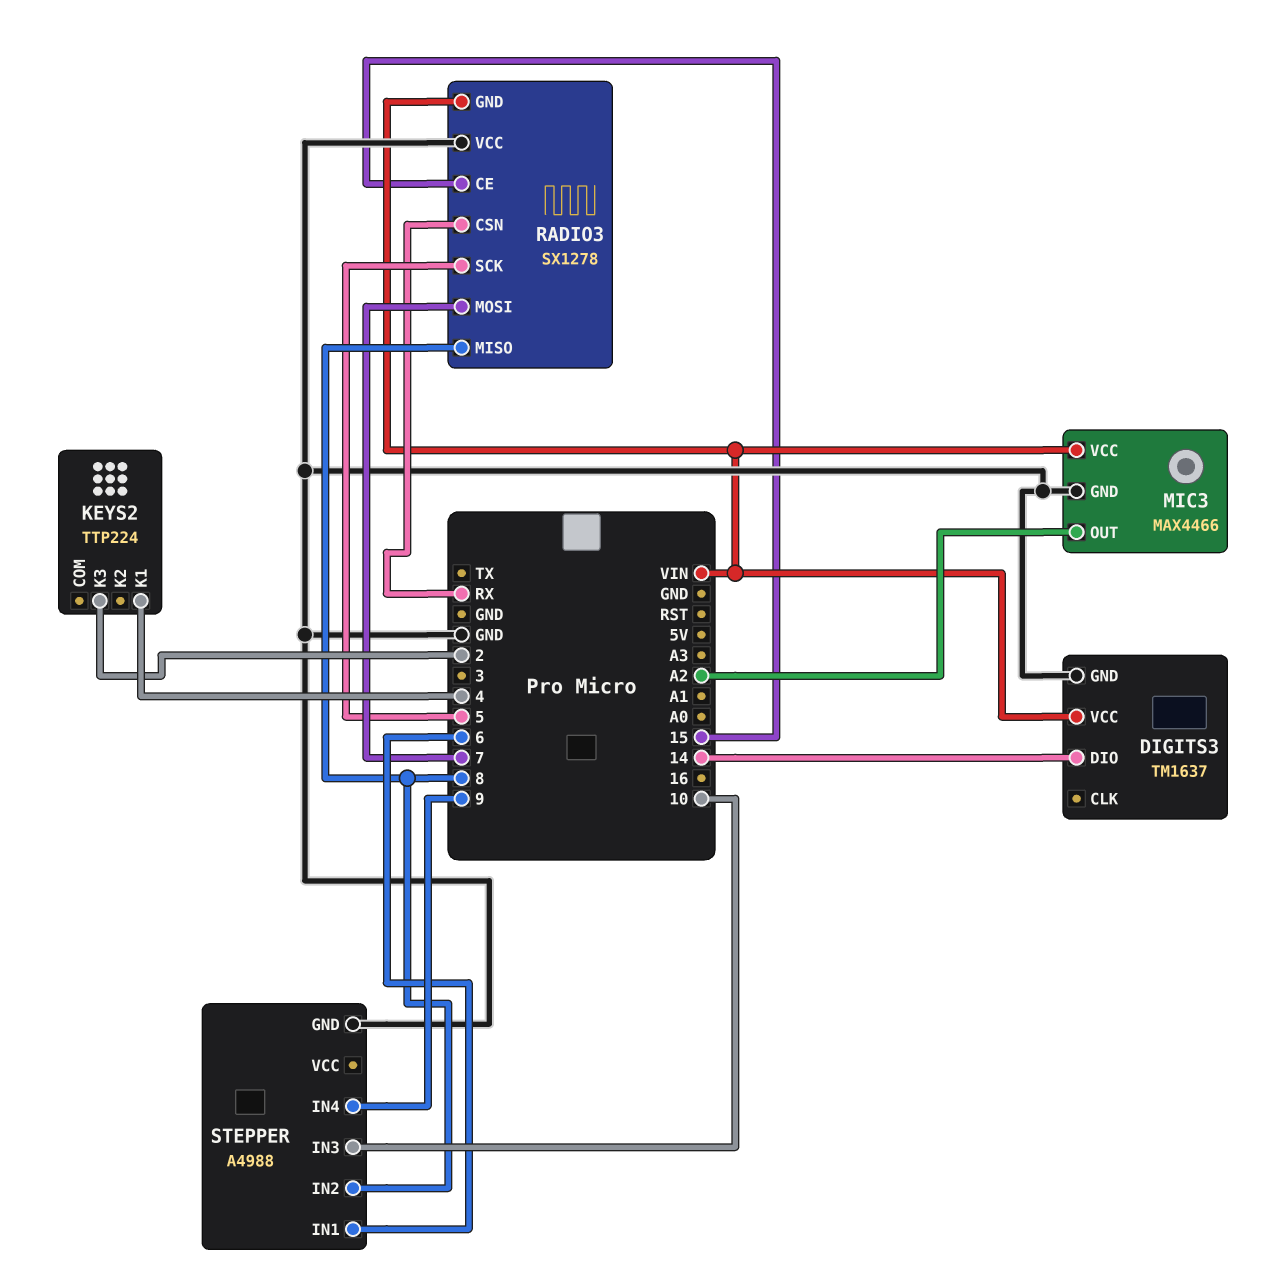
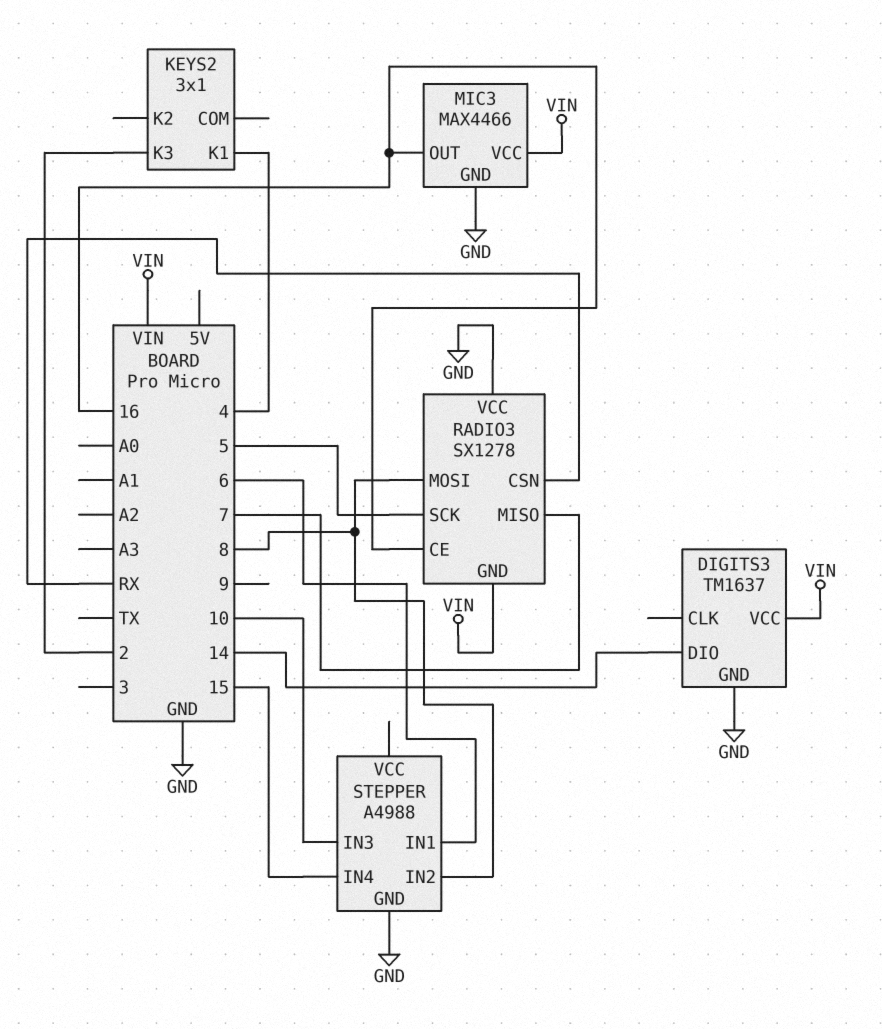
KEYS2: TTP224 -> 3x1
MIC3 pin OUT: A2 -> 16
RADIO3 pin CE: 15 -> 16
RADIO3 pin MISO: 8 -> 7
RADIO3 pin MOSI: 7 -> 8
STEPPER pin IN4: 9 -> 15

